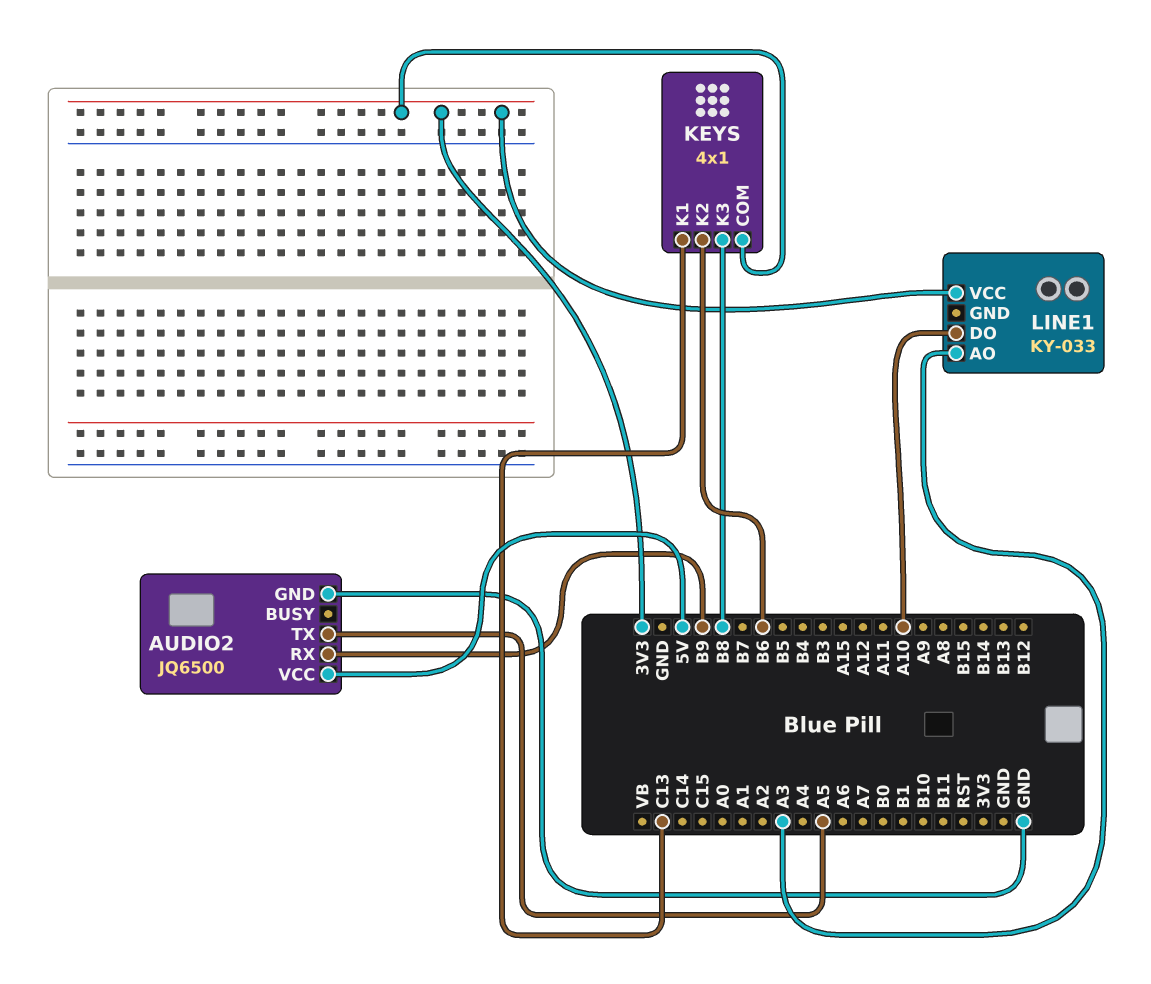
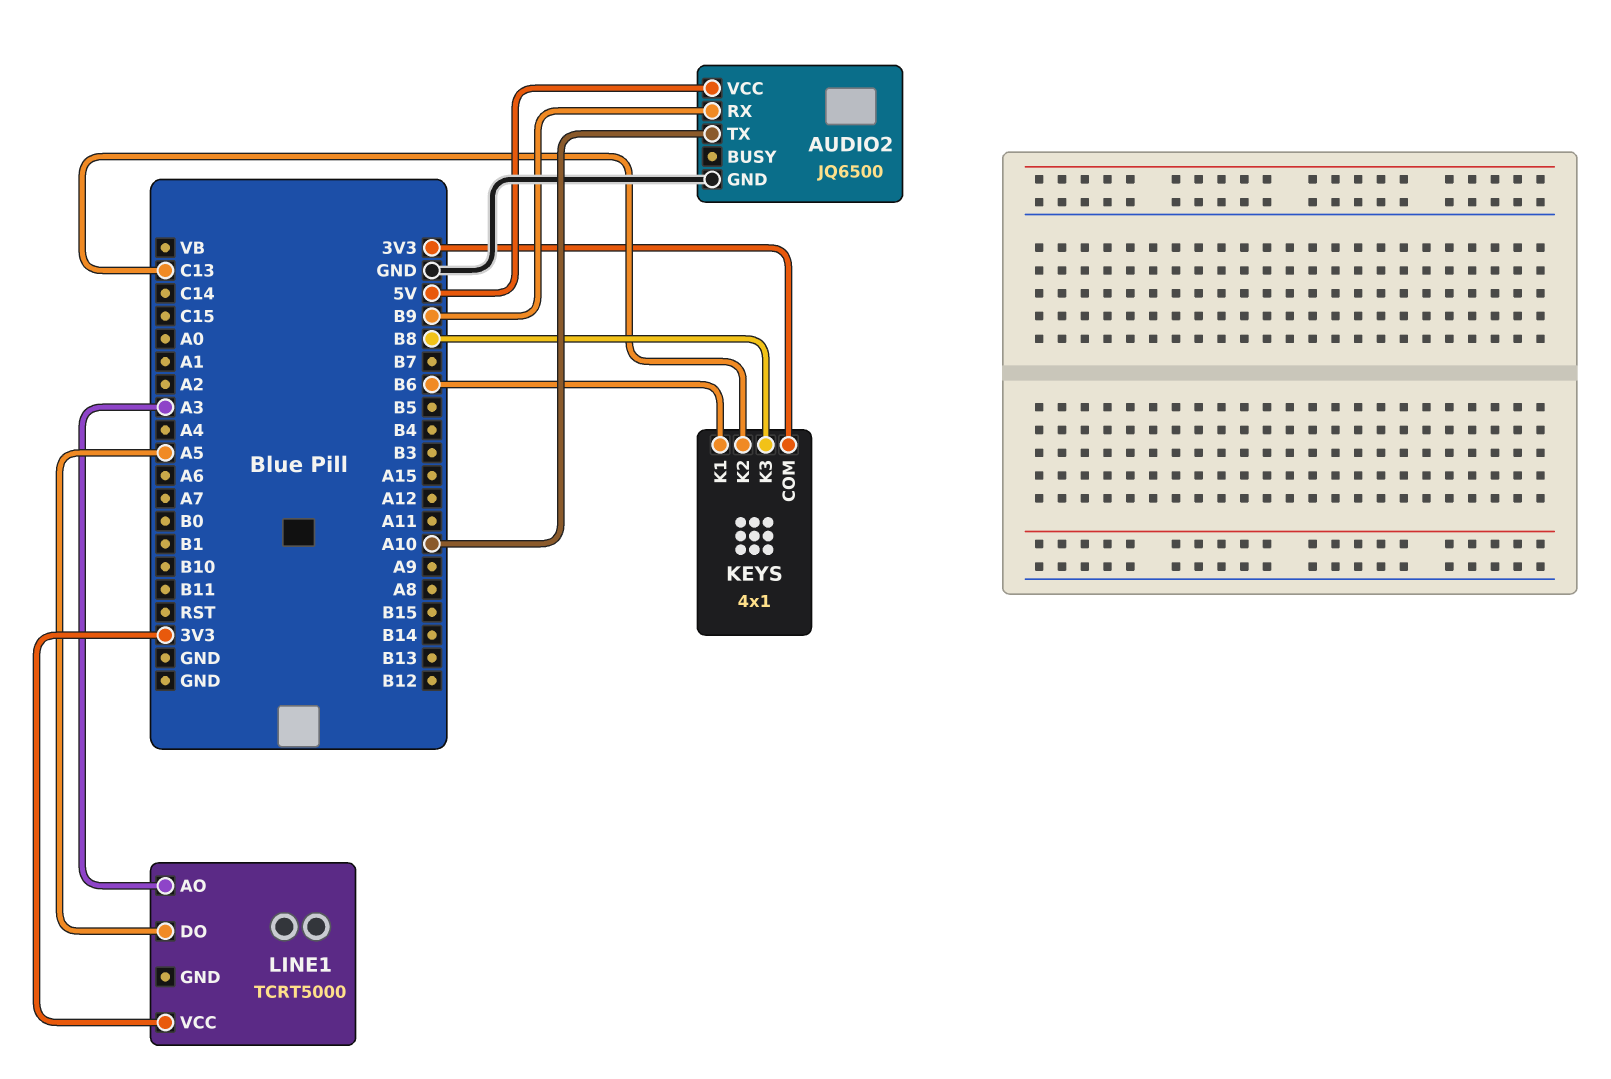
AUDIO2 pin TX: A5 -> A10
KEYS pin K1: C13 -> B6
KEYS pin K2: B6 -> C13
LINE1: KY-033 -> TCRT5000
LINE1 pin DO: A10 -> A5

